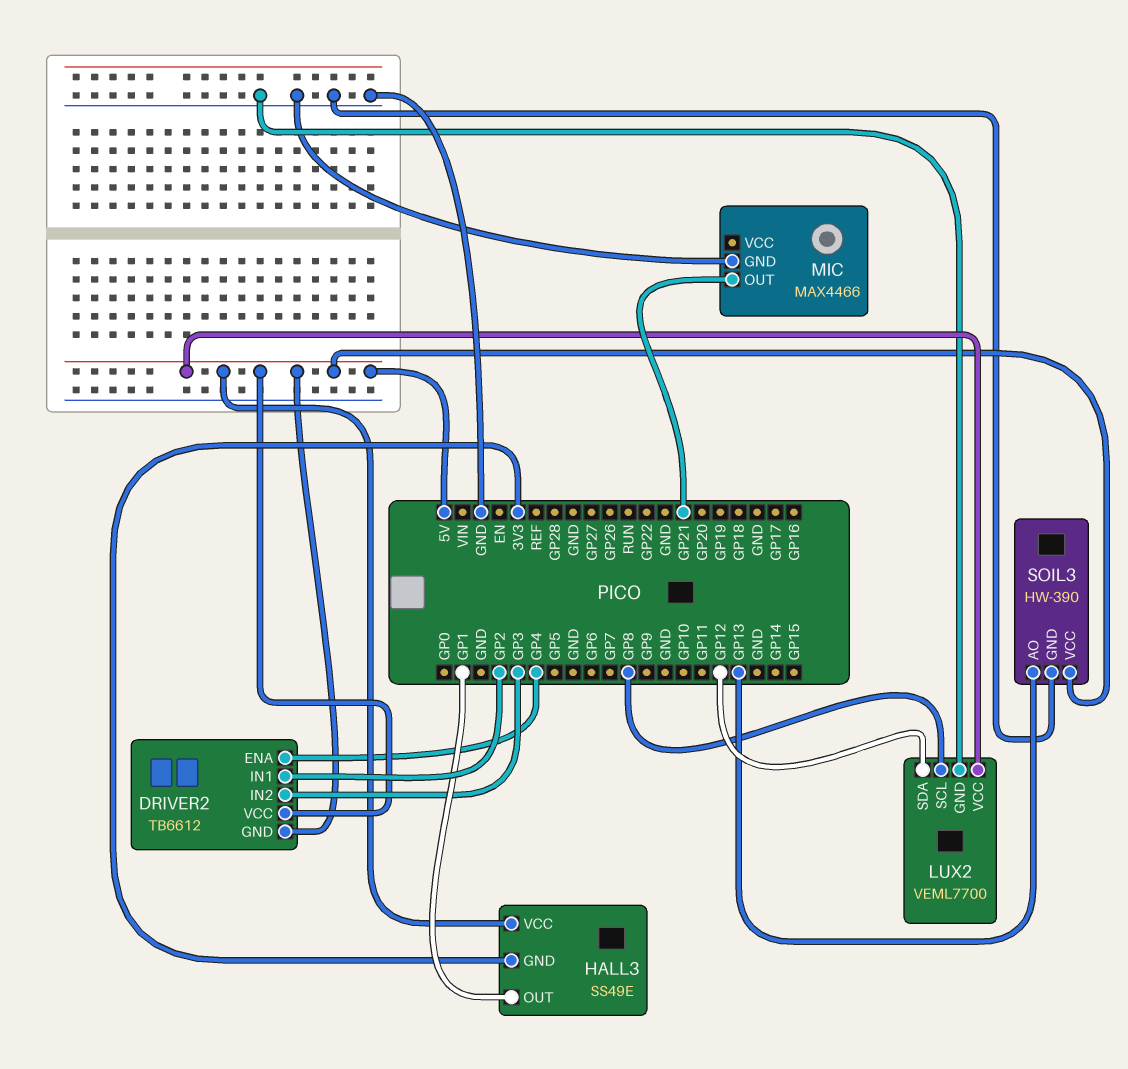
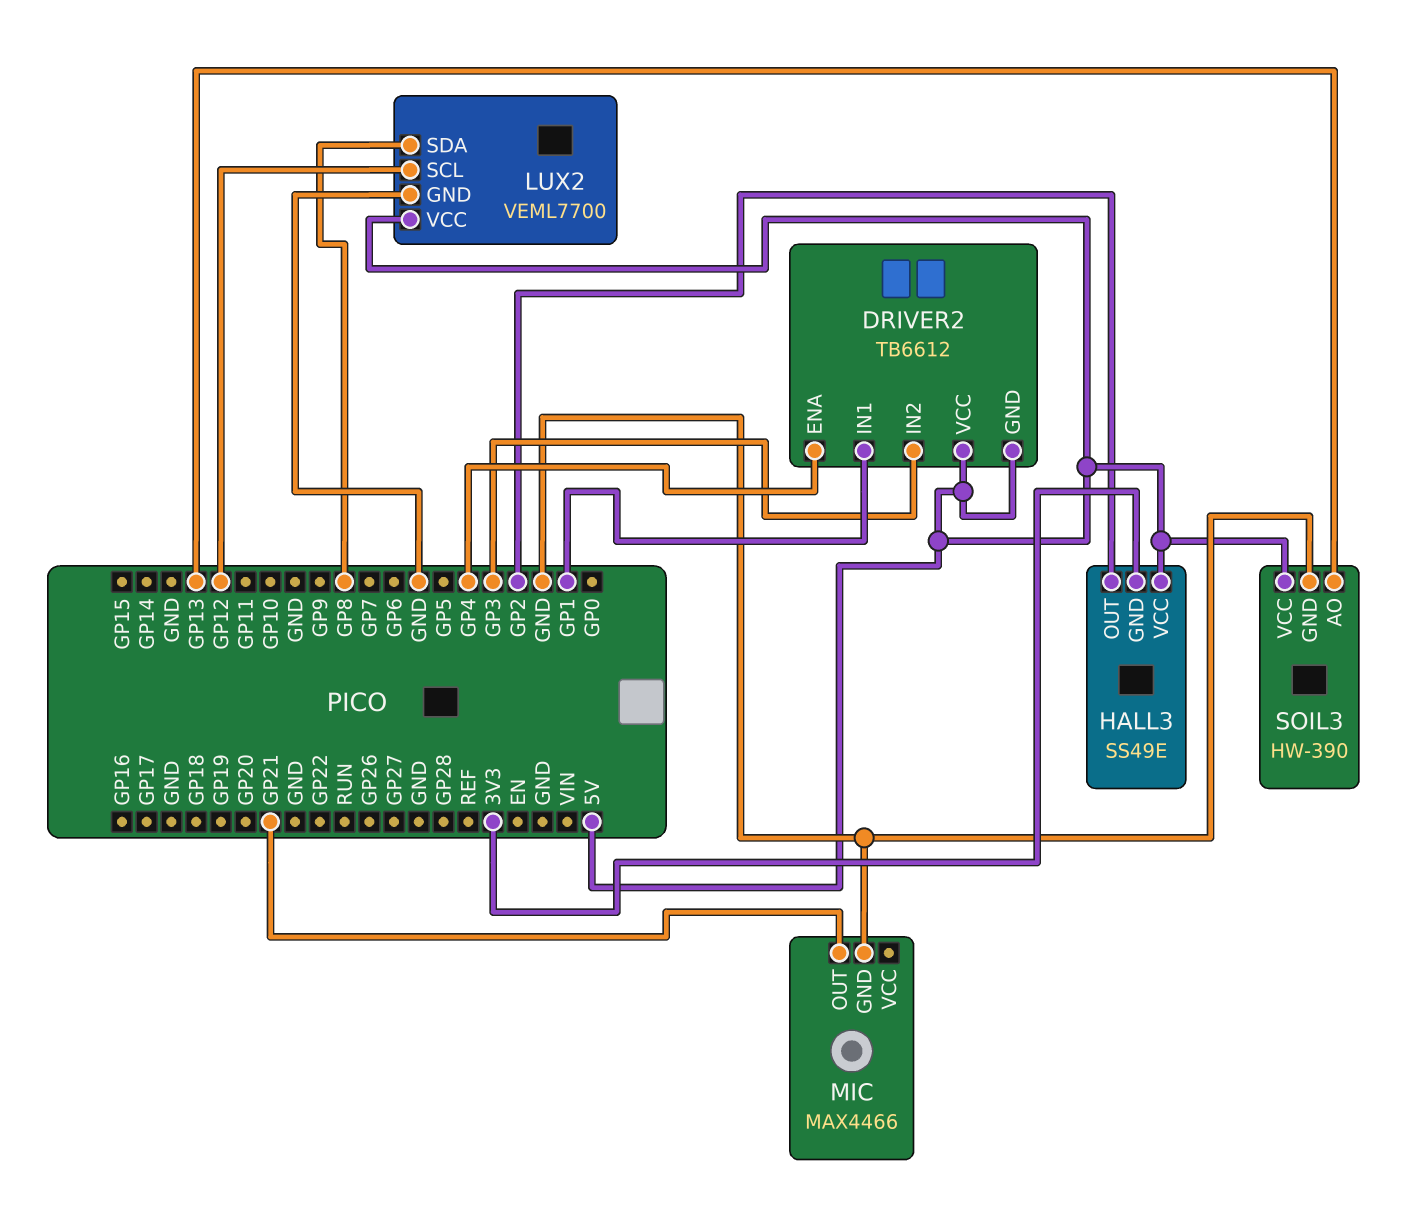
DRIVER2 pin IN1: GP2 -> GP1
HALL3 pin OUT: GP1 -> GP2
LUX2 pin SCL: GP8 -> GP12
LUX2 pin SDA: GP12 -> GP8

